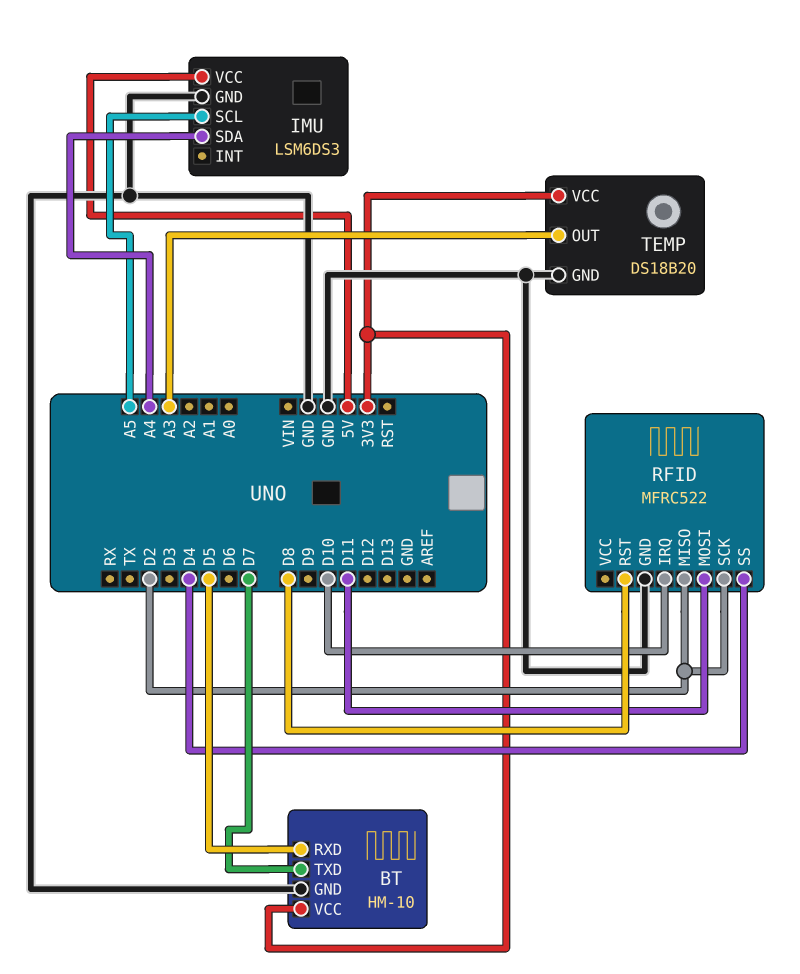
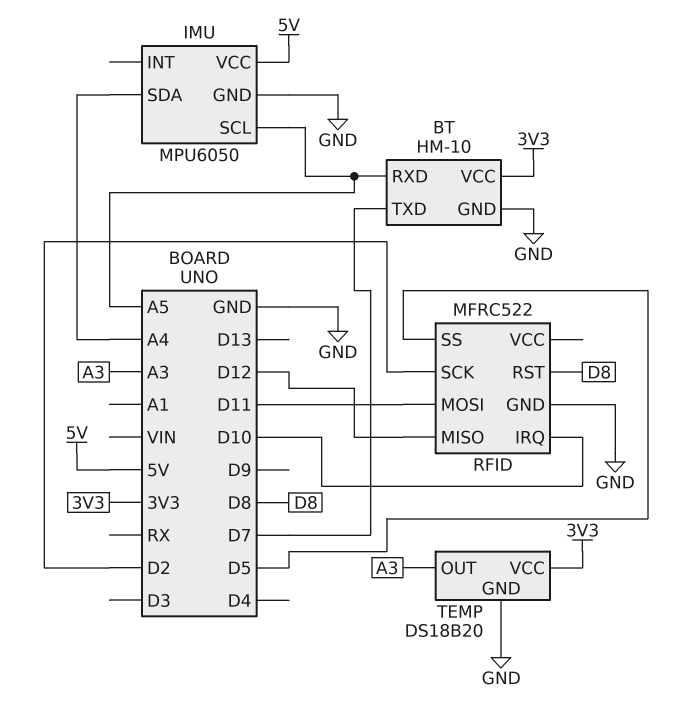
BT pin RXD: D5 -> A5
IMU: LSM6DS3 -> MPU6050
RFID pin MISO: D2 -> D12
RFID pin SS: D4 -> D5

